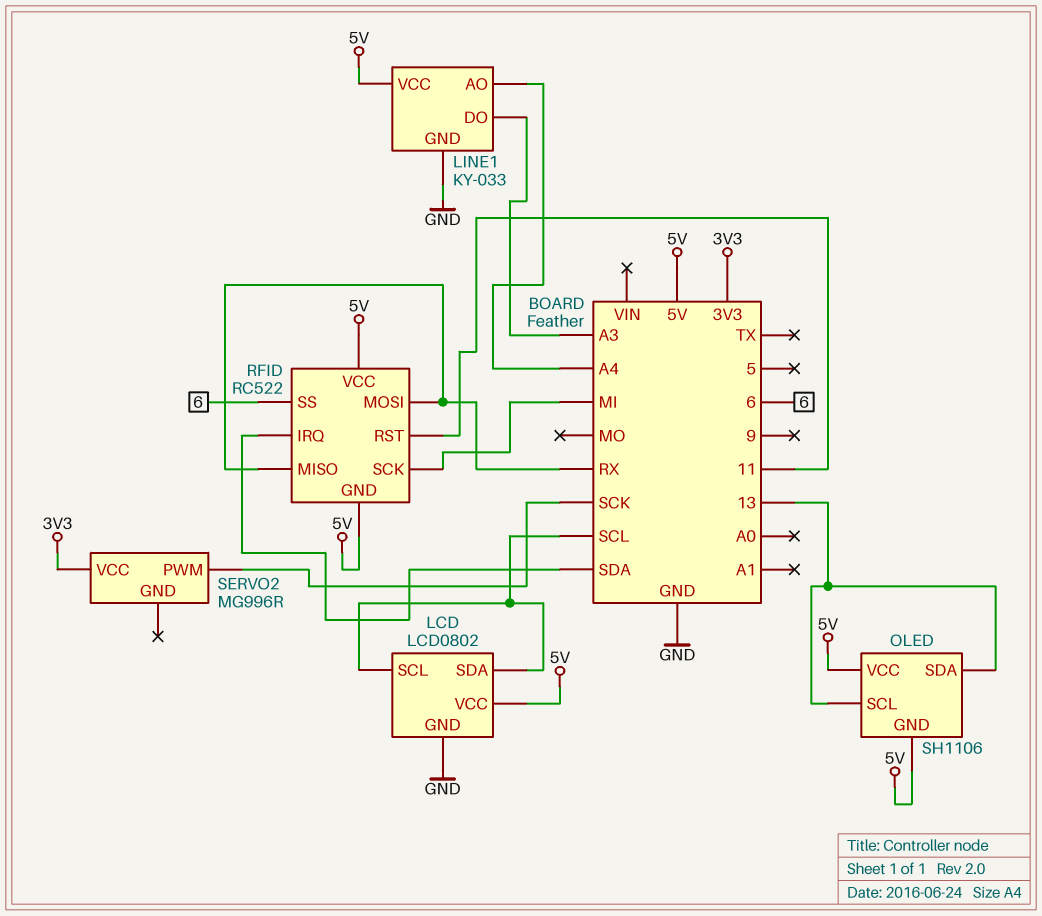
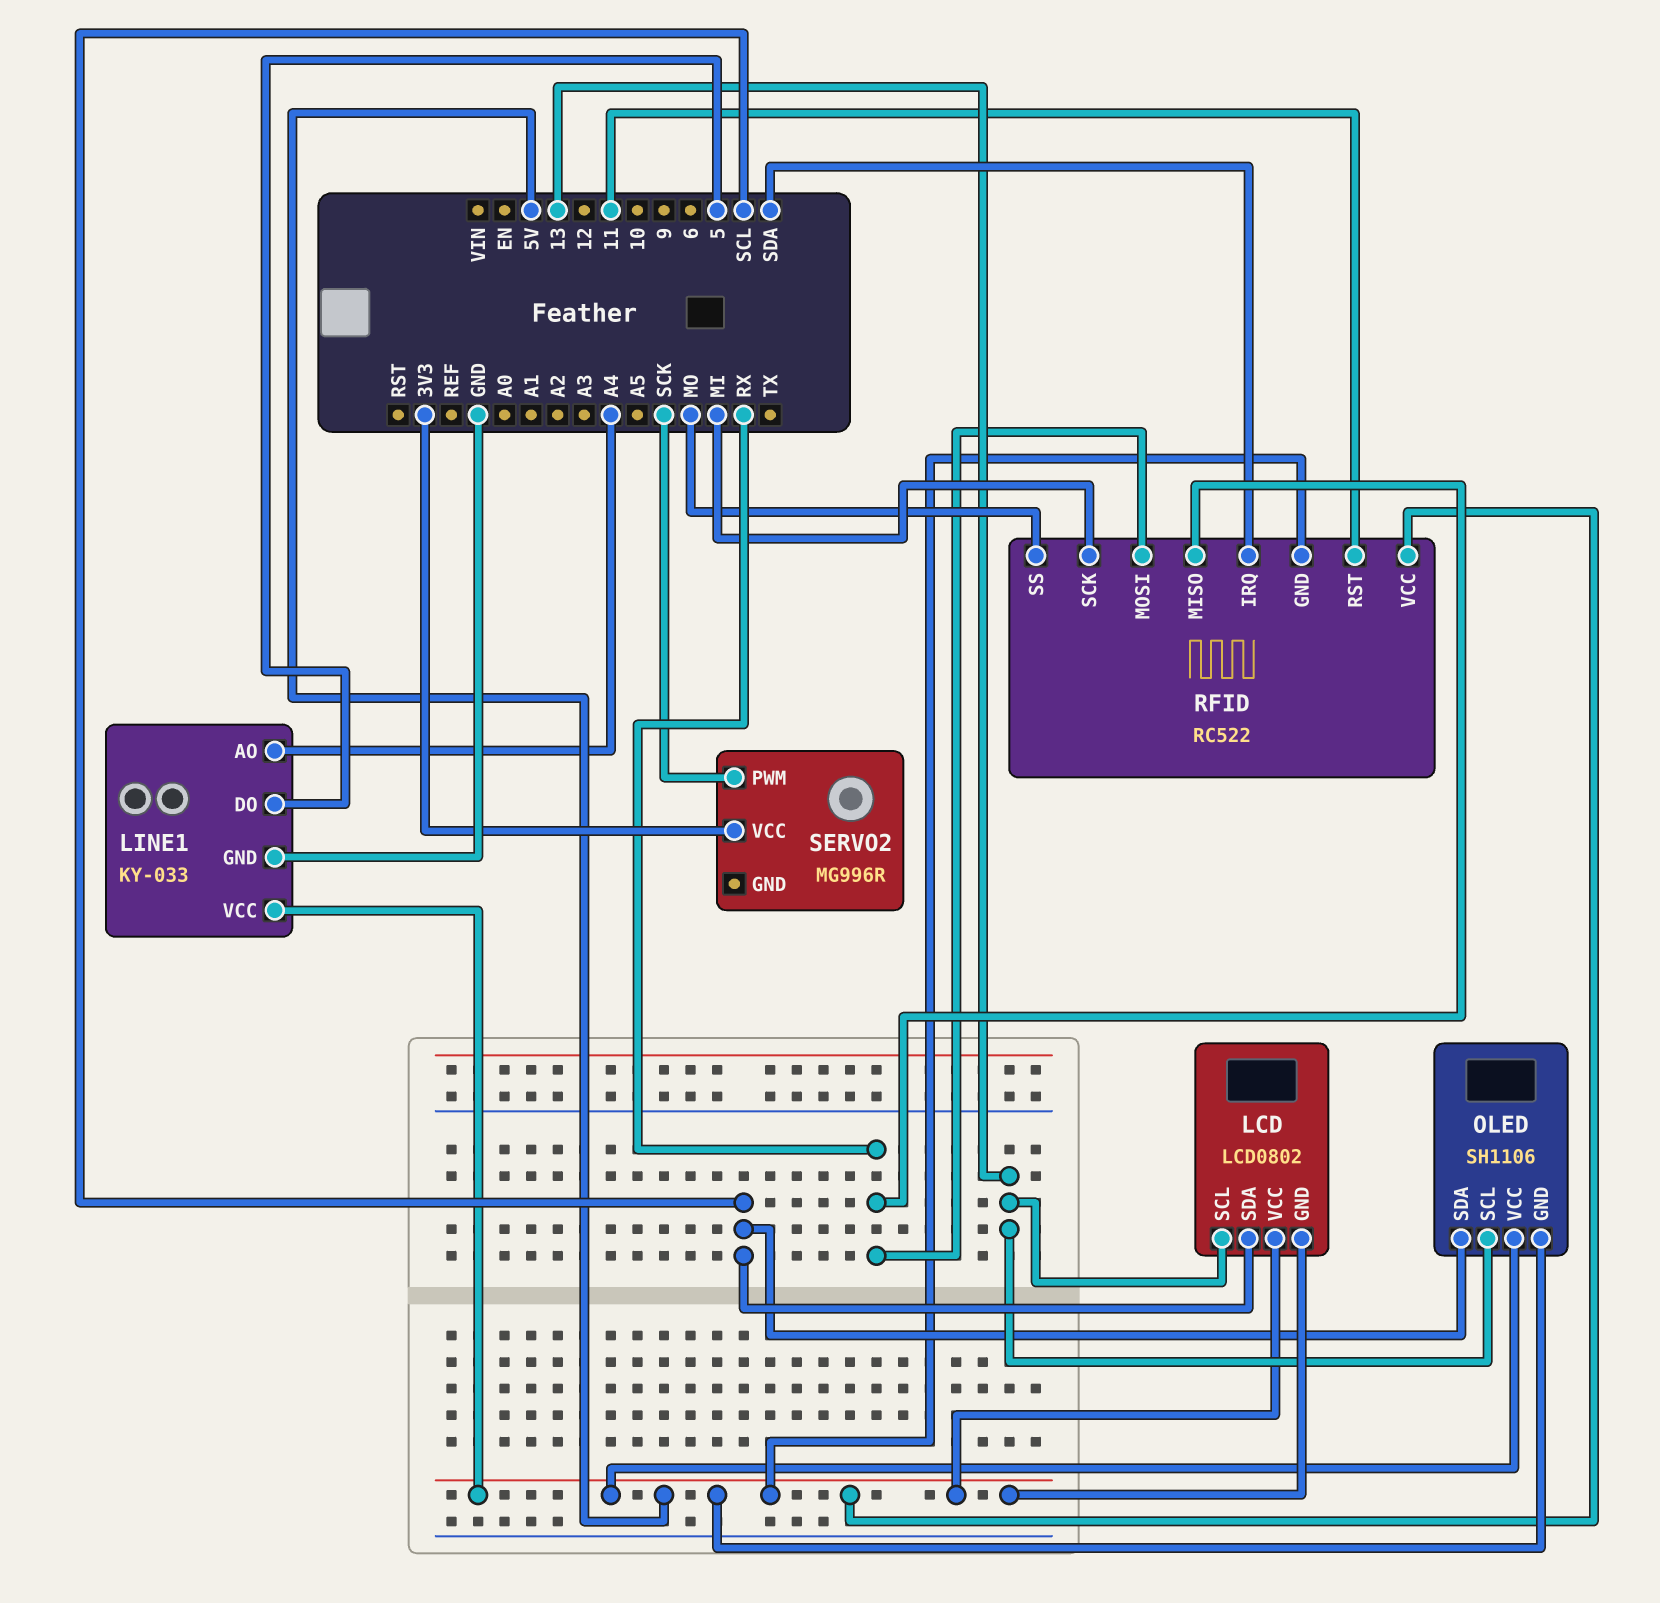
LCD pin GND: GND -> 5V
LCD pin SCL: SCL -> 13
LINE1 pin DO: A3 -> 5
OLED pin SDA: 13 -> SCL
RFID pin SS: 6 -> MO

